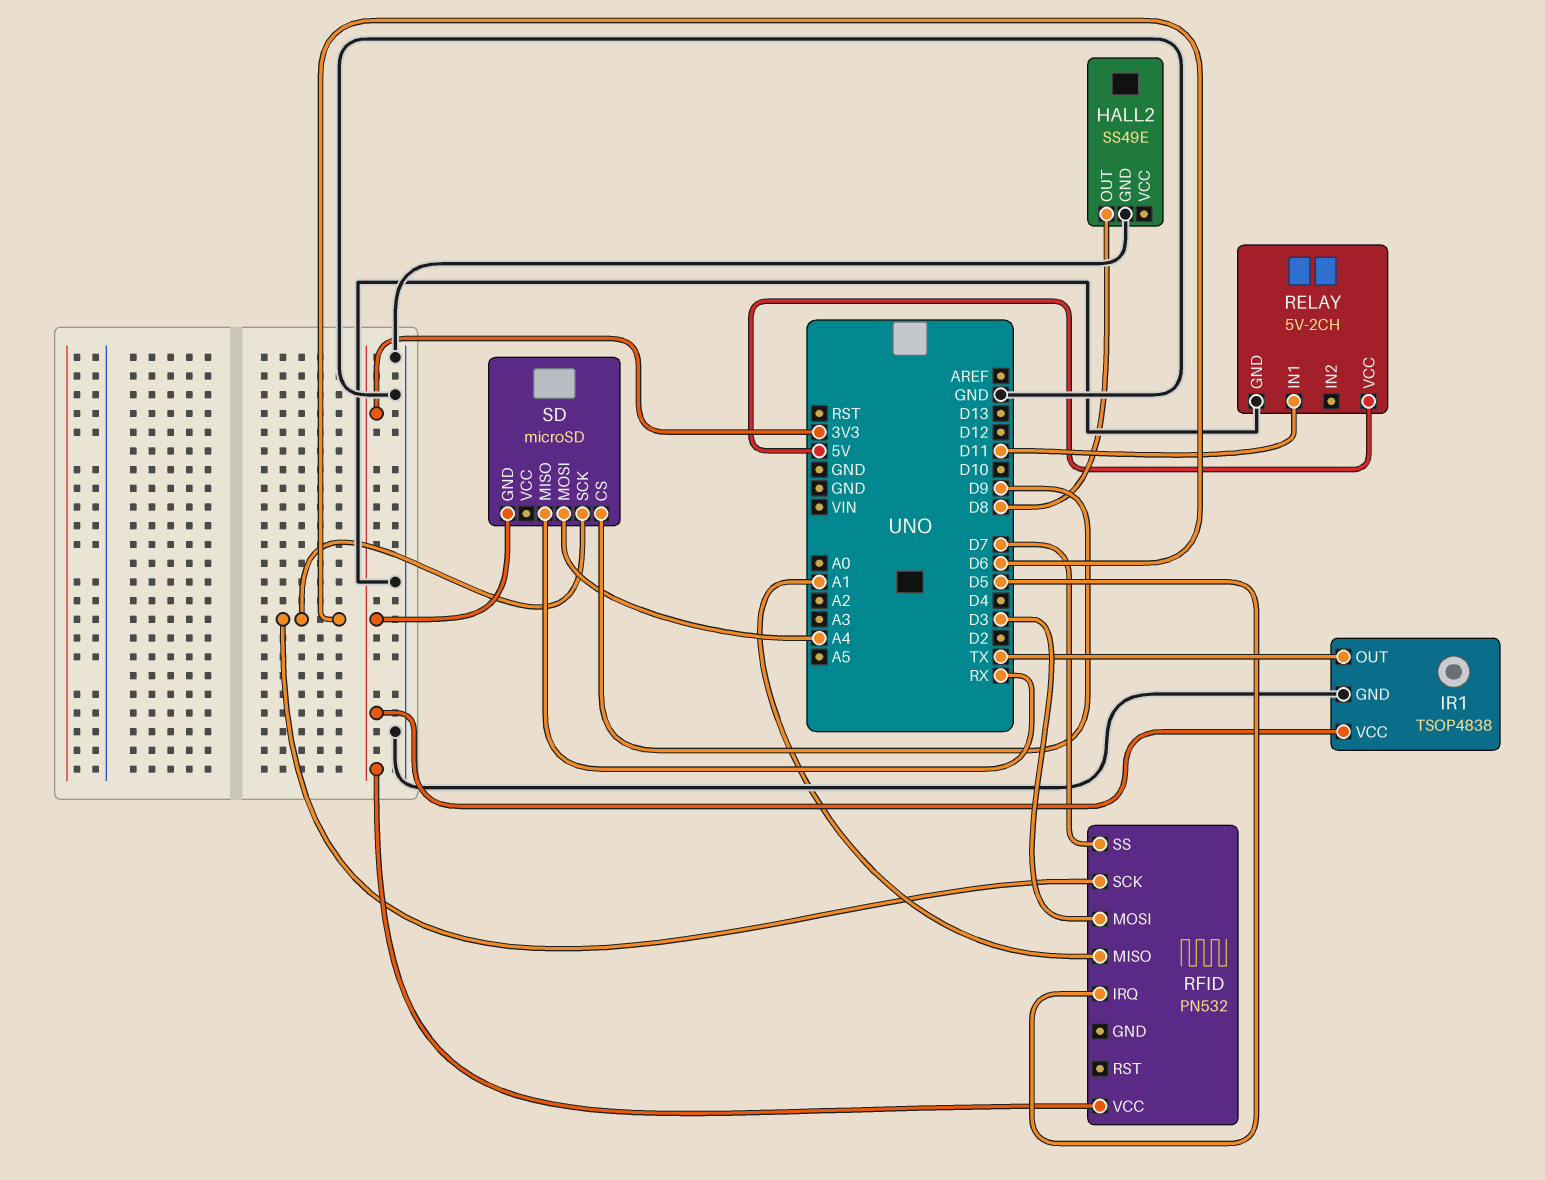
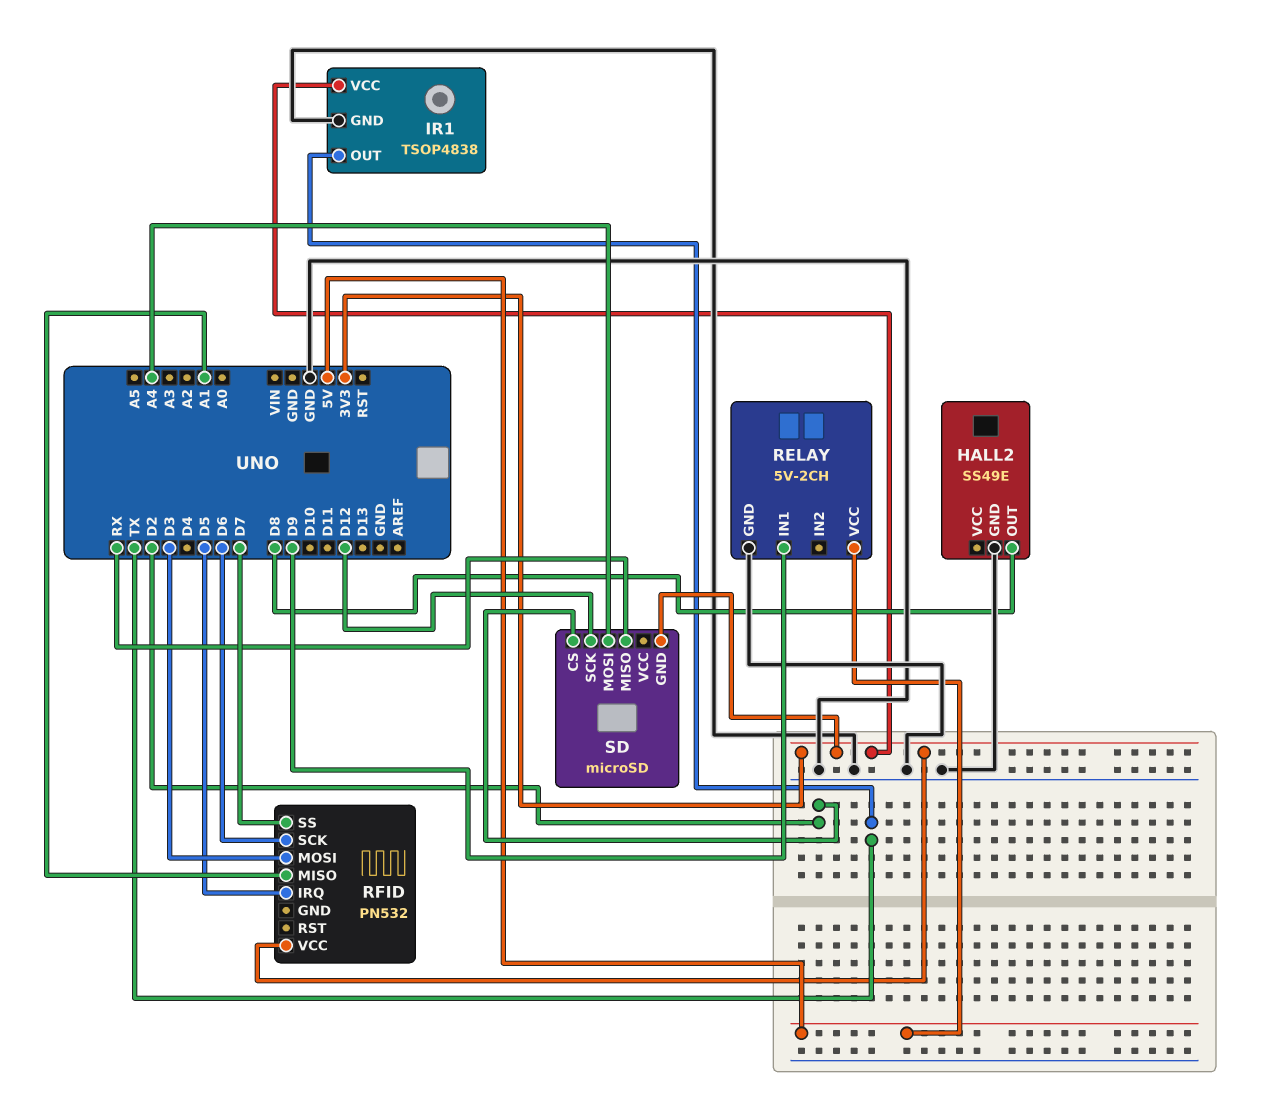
RELAY pin IN1: D11 -> D9
SD pin CS: D9 -> D2
SD pin SCK: D6 -> D12

